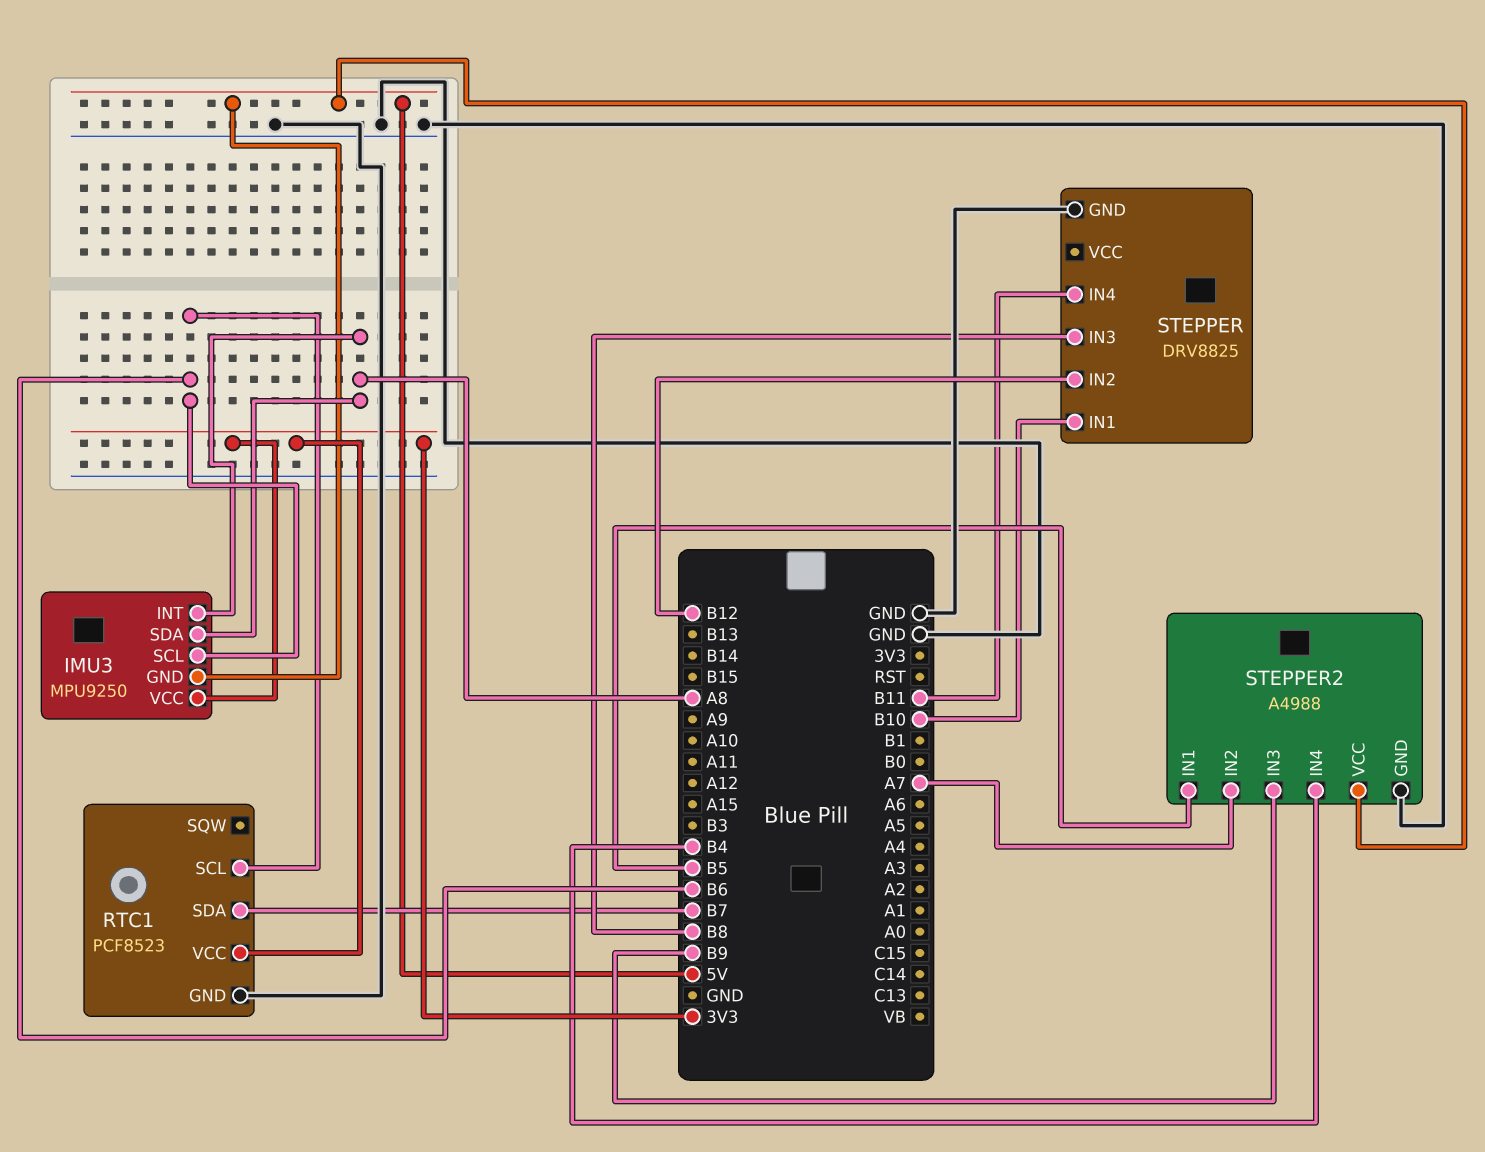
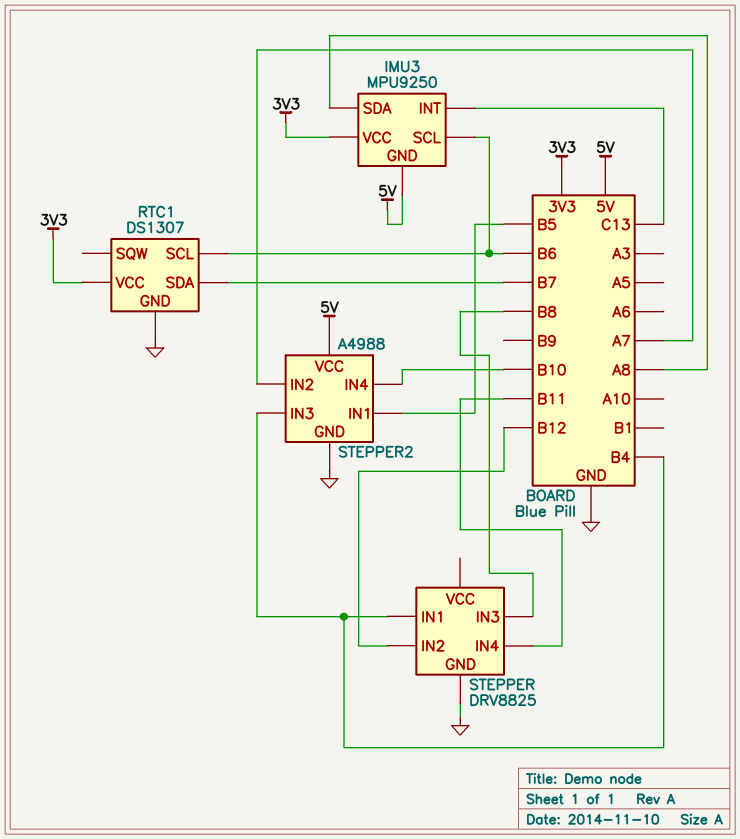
IMU3 pin INT: A8 -> C13
RTC1: PCF8523 -> DS1307
STEPPER pin IN1: B10 -> B4
STEPPER2 pin IN3: B9 -> B4
STEPPER2 pin IN4: B4 -> B10

